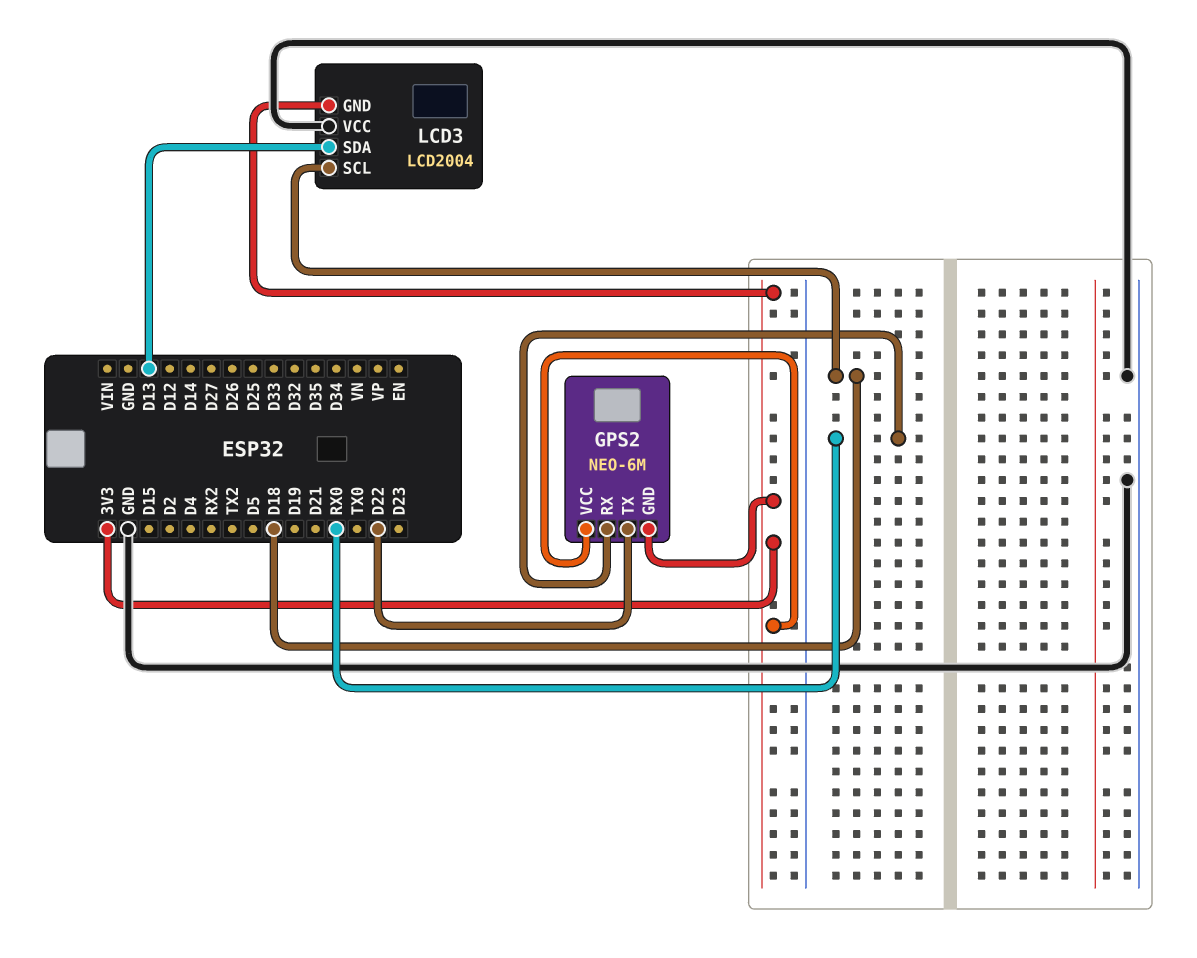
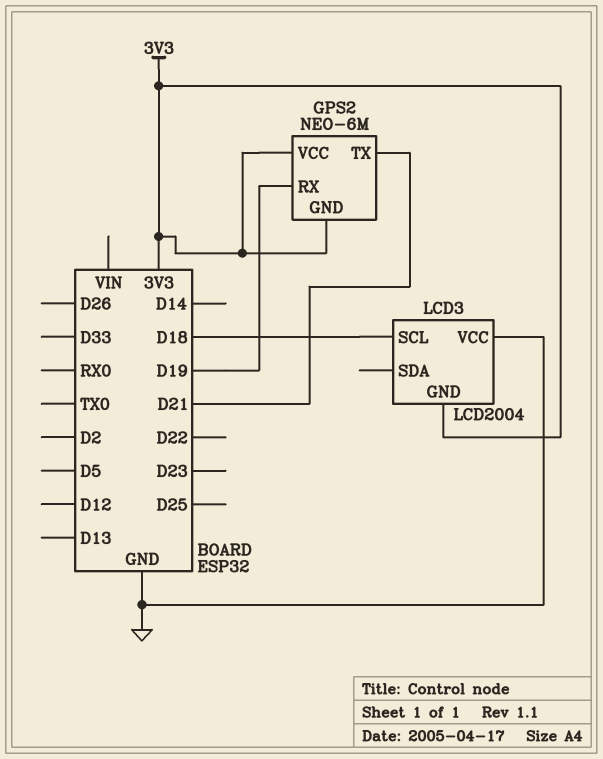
GPS2 pin RX: RX0 -> D19
GPS2 pin TX: D22 -> D21
LCD3 pin SDA: D13 -> none

